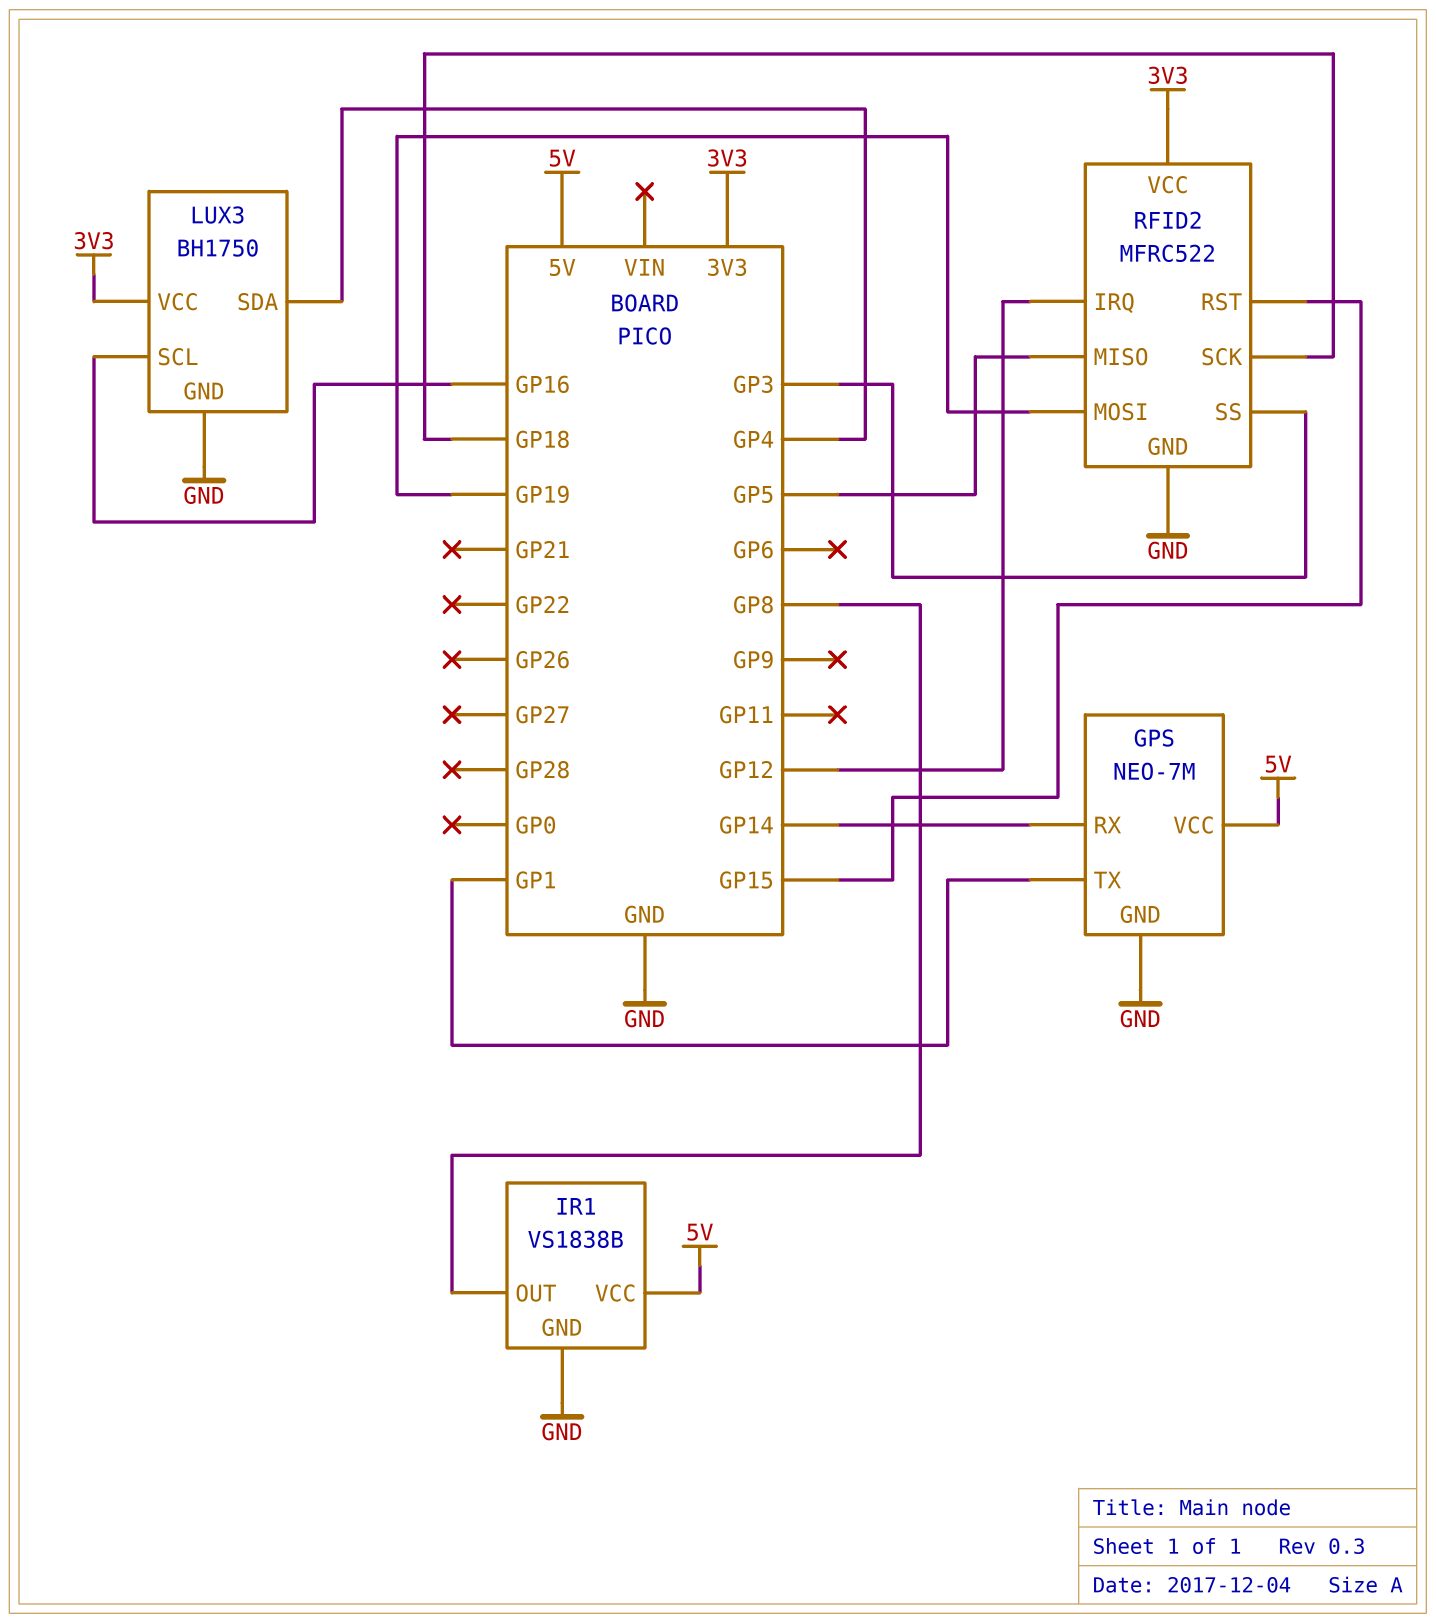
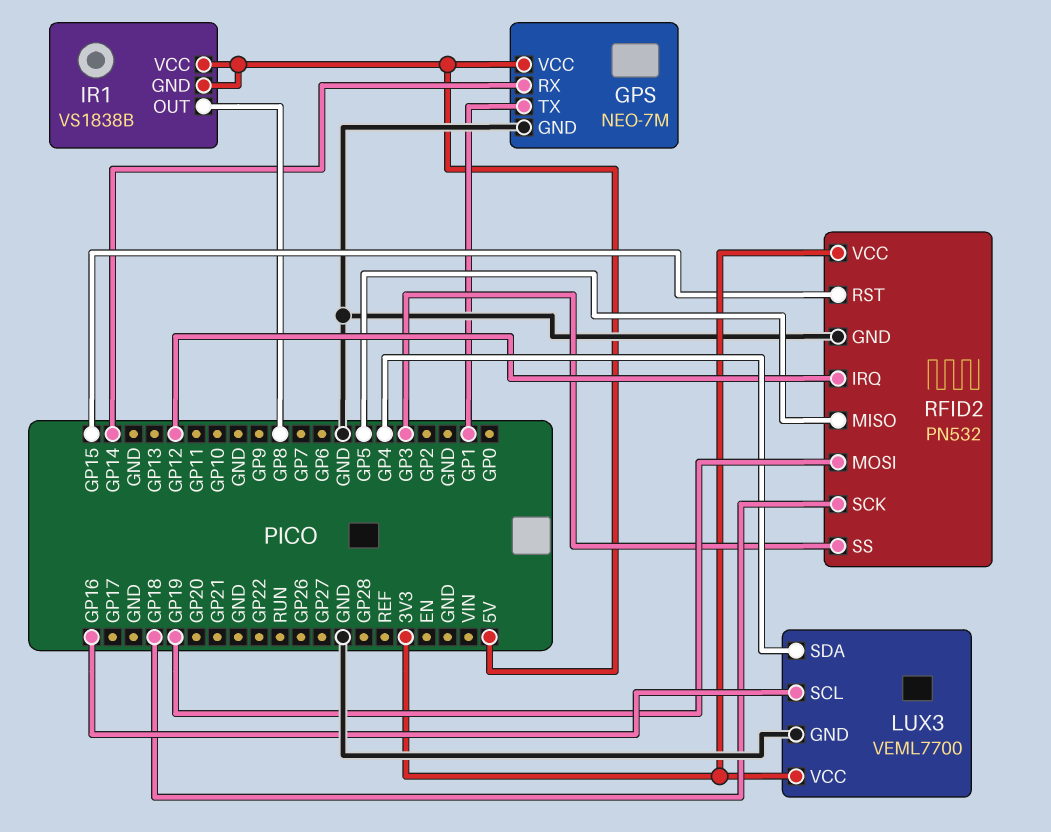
IR1 pin GND: GND -> 5V
LUX3: BH1750 -> VEML7700
RFID2: MFRC522 -> PN532

